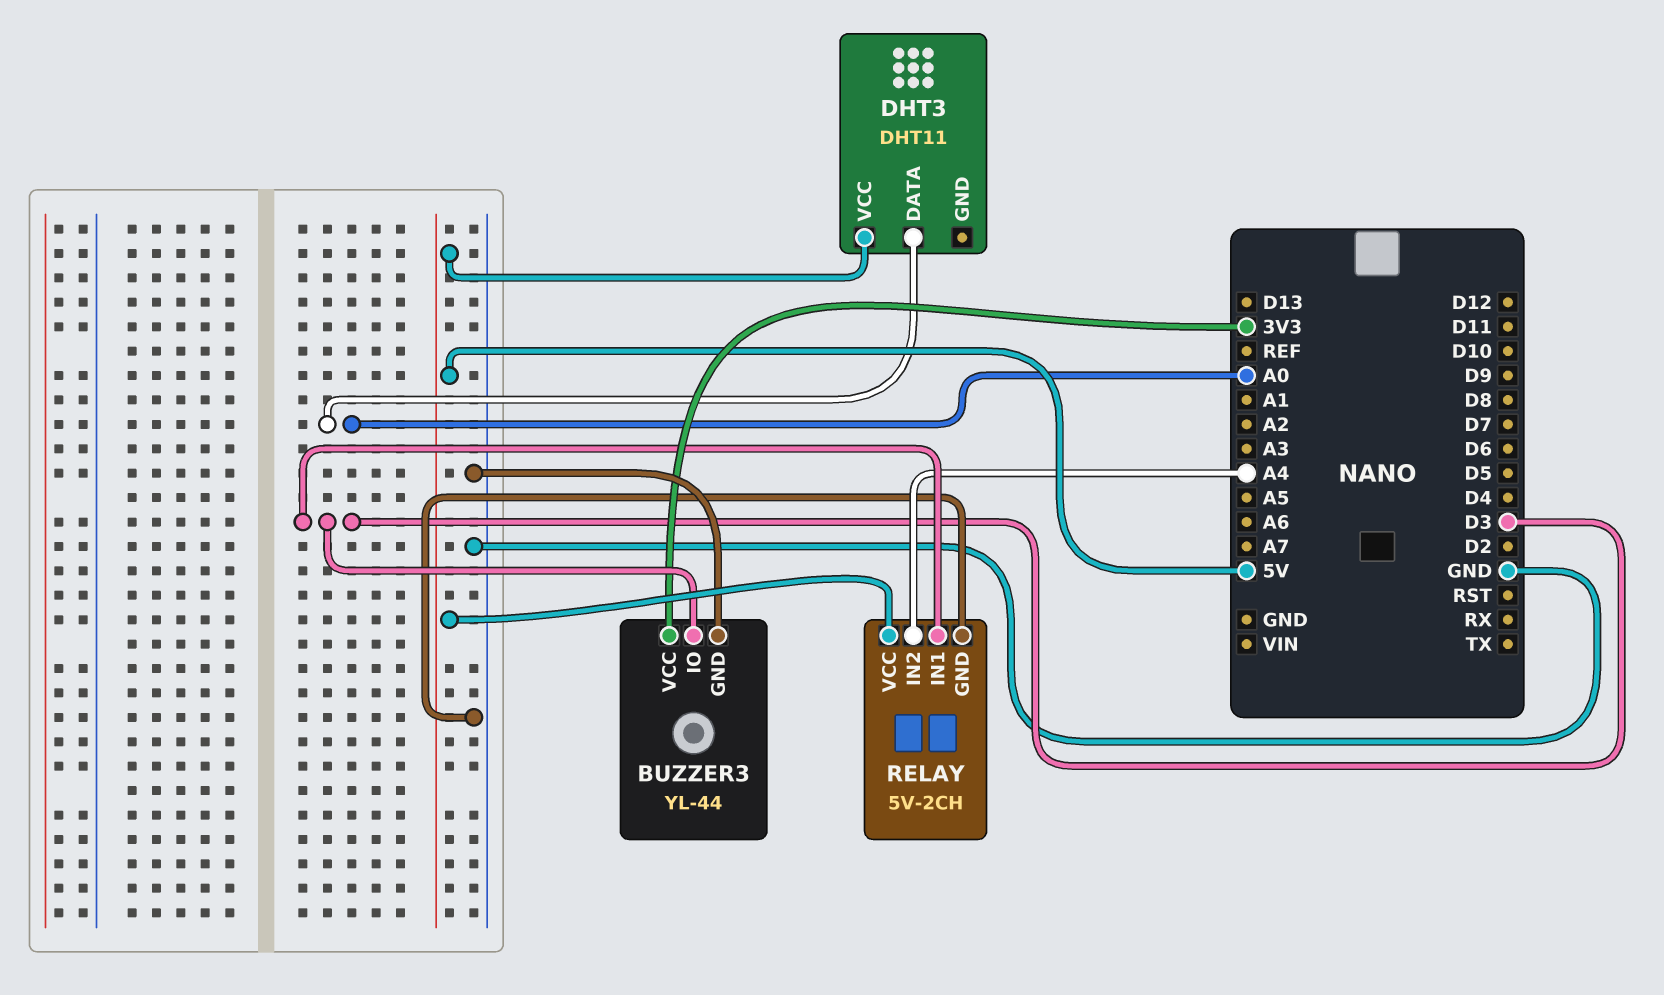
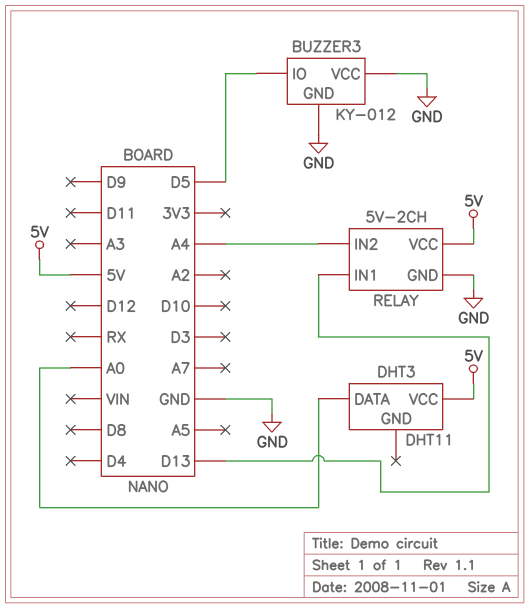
BUZZER3: YL-44 -> KY-012
BUZZER3 pin IO: D3 -> D5
BUZZER3 pin VCC: 3V3 -> GND
RELAY pin IN1: D3 -> D13

